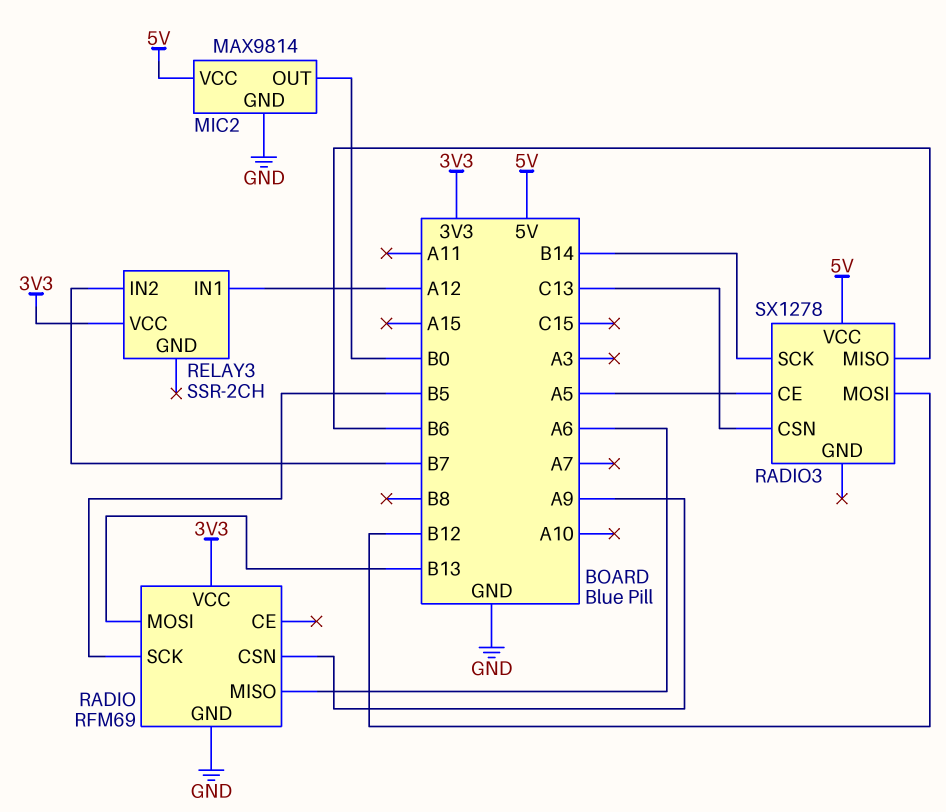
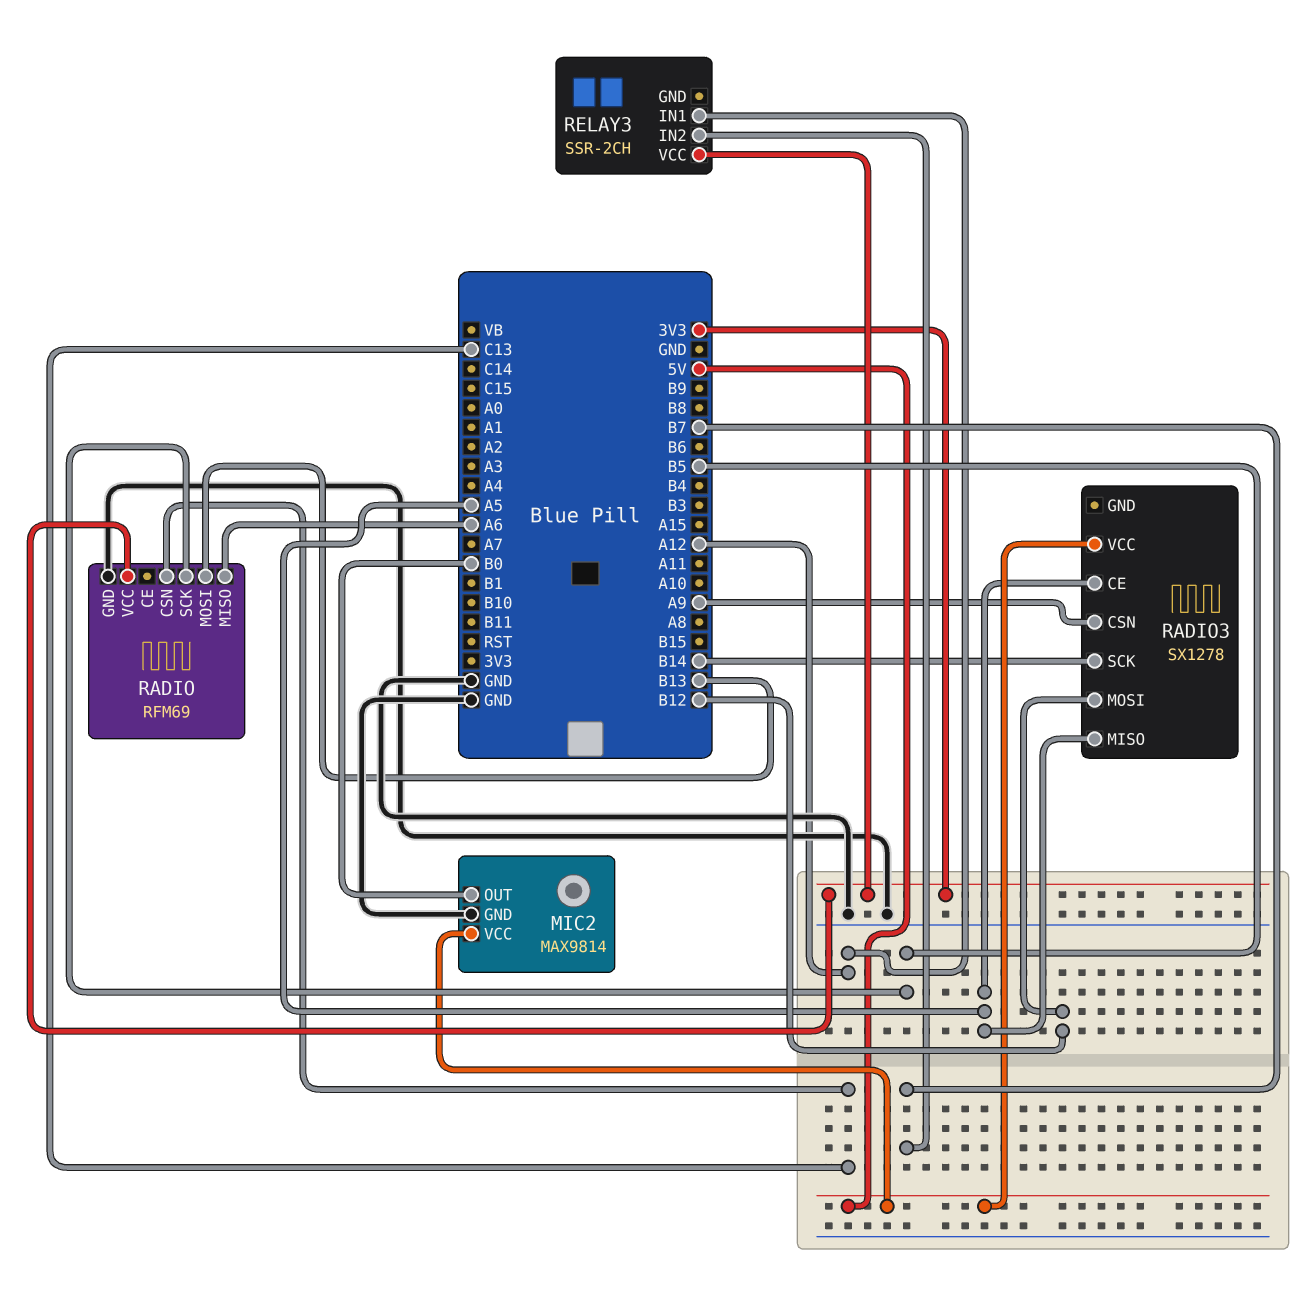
RADIO pin CSN: A9 -> C13
RADIO3 pin CSN: C13 -> A9
RADIO3 pin MISO: B6 -> A5

